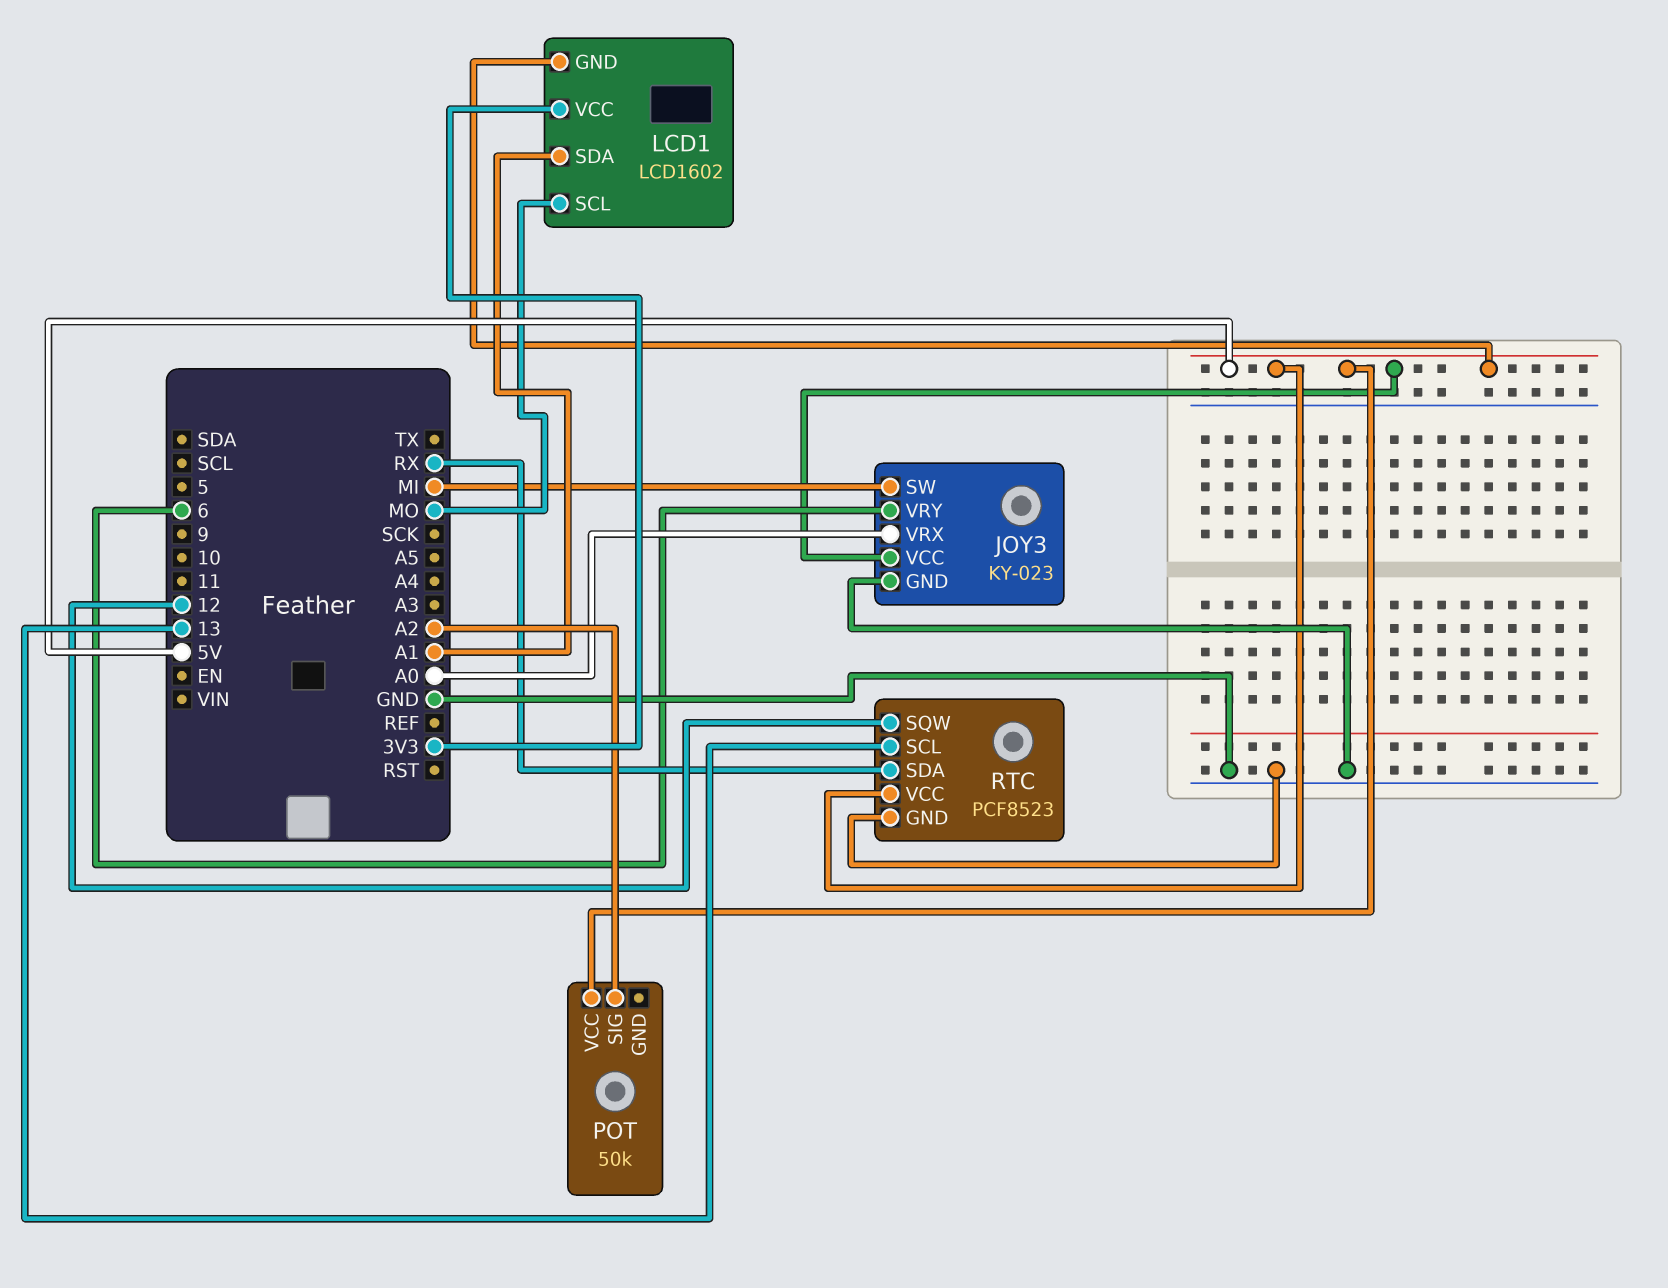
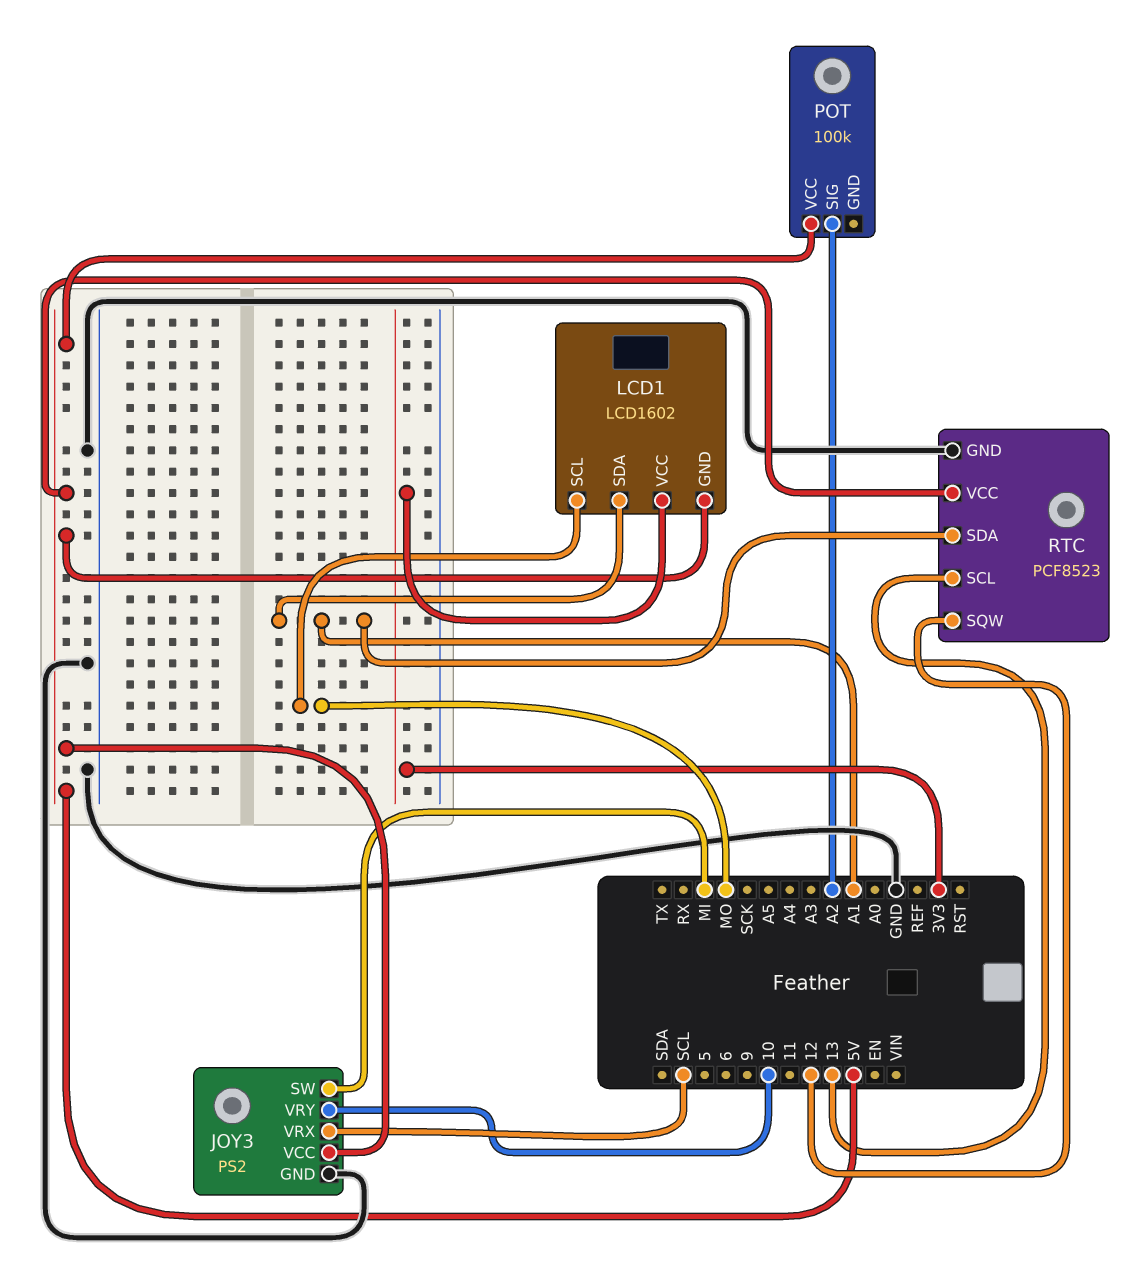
JOY3: KY-023 -> PS2
JOY3 pin VRX: A0 -> SCL
JOY3 pin VRY: 6 -> 10
POT: 50k -> 100k
RTC pin SDA: RX -> A1

